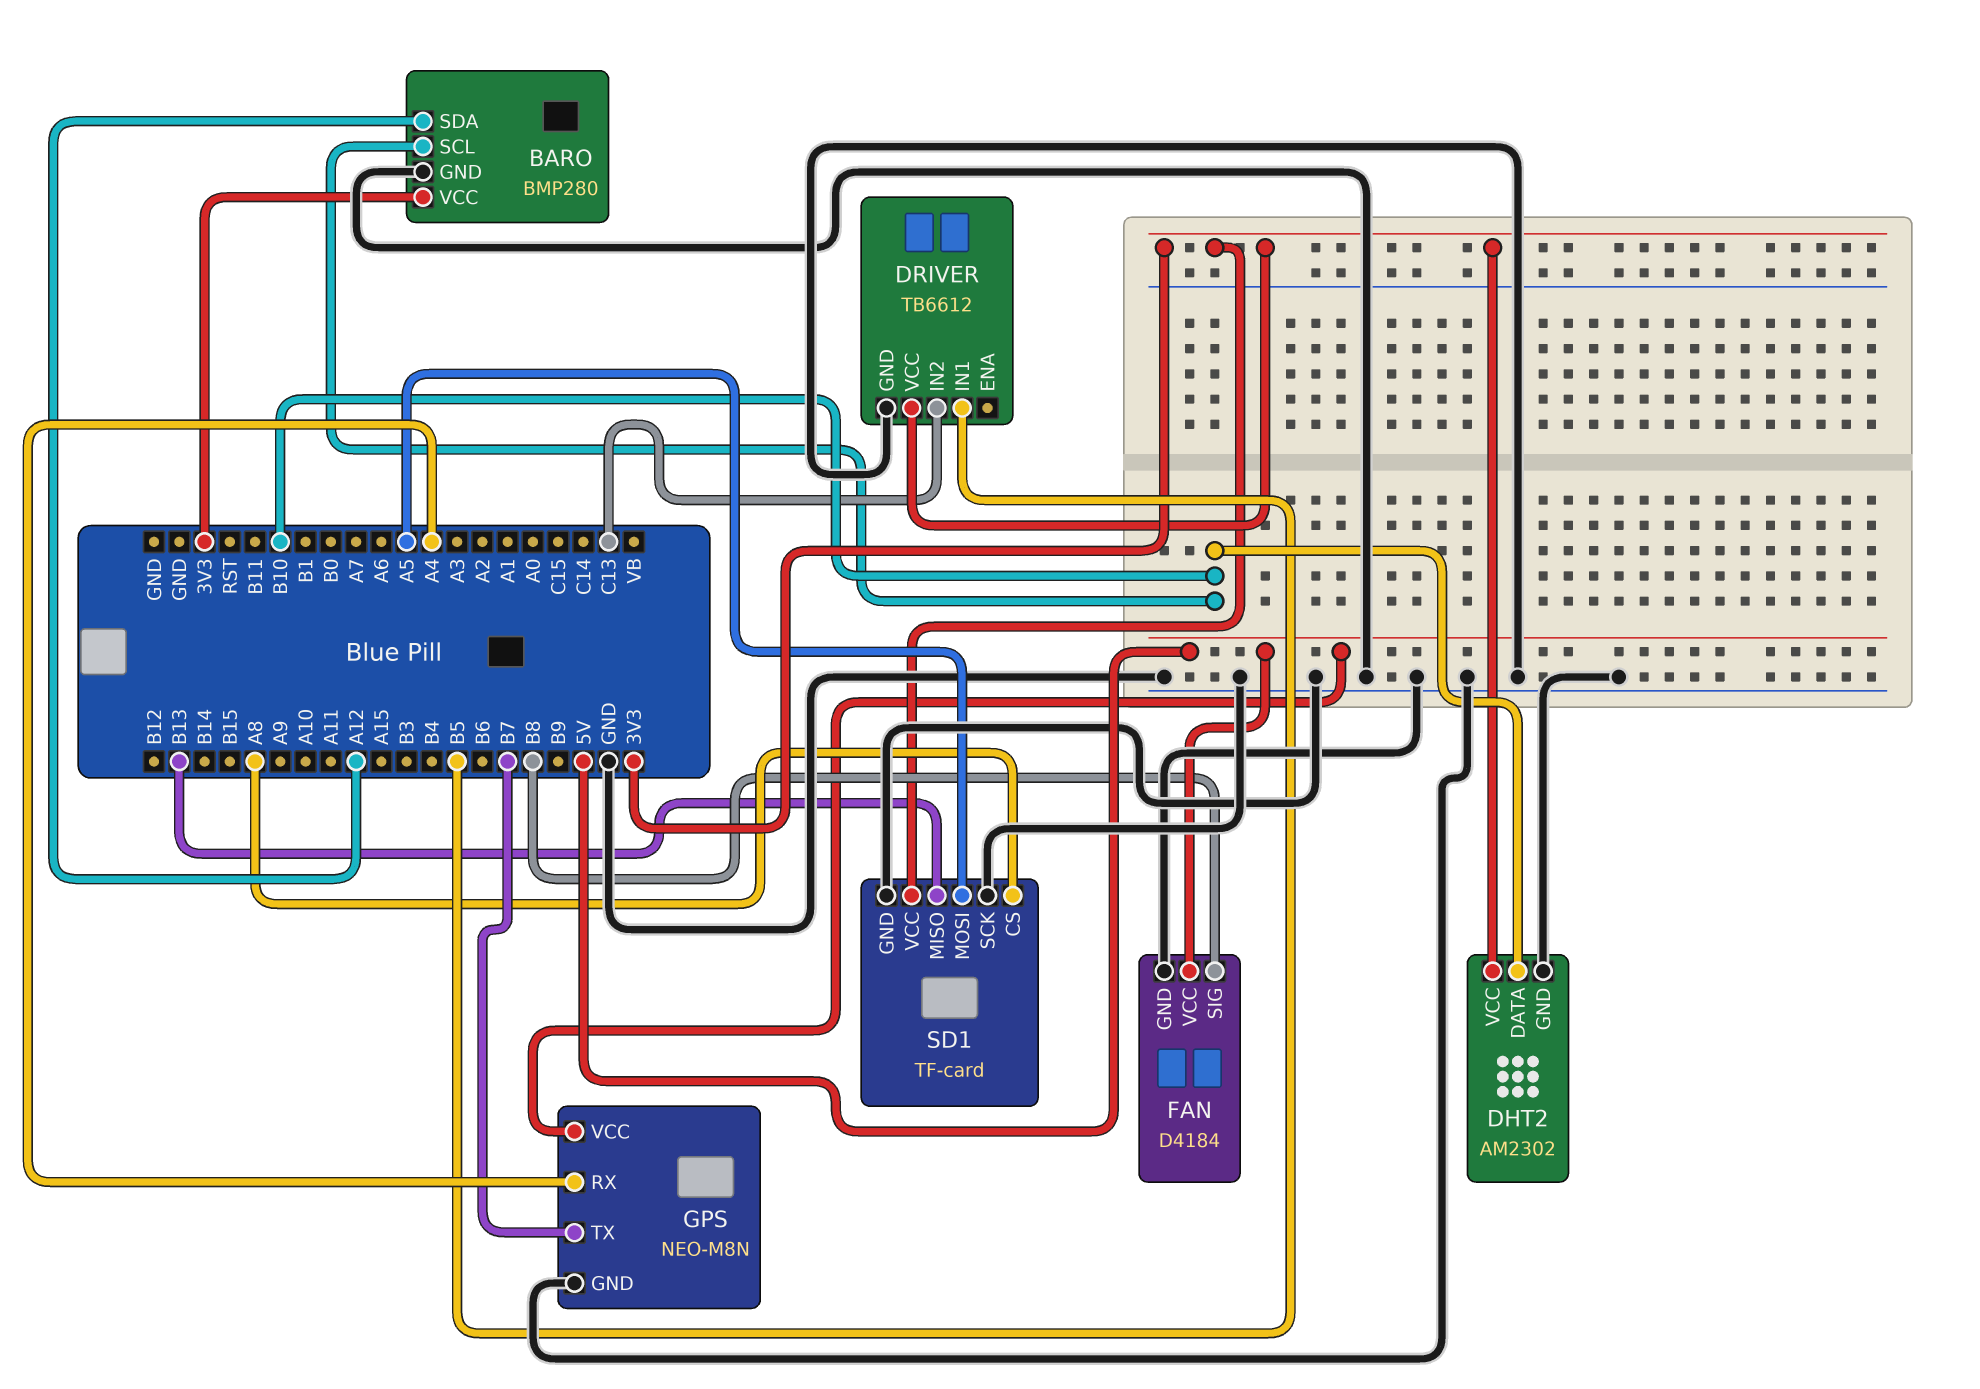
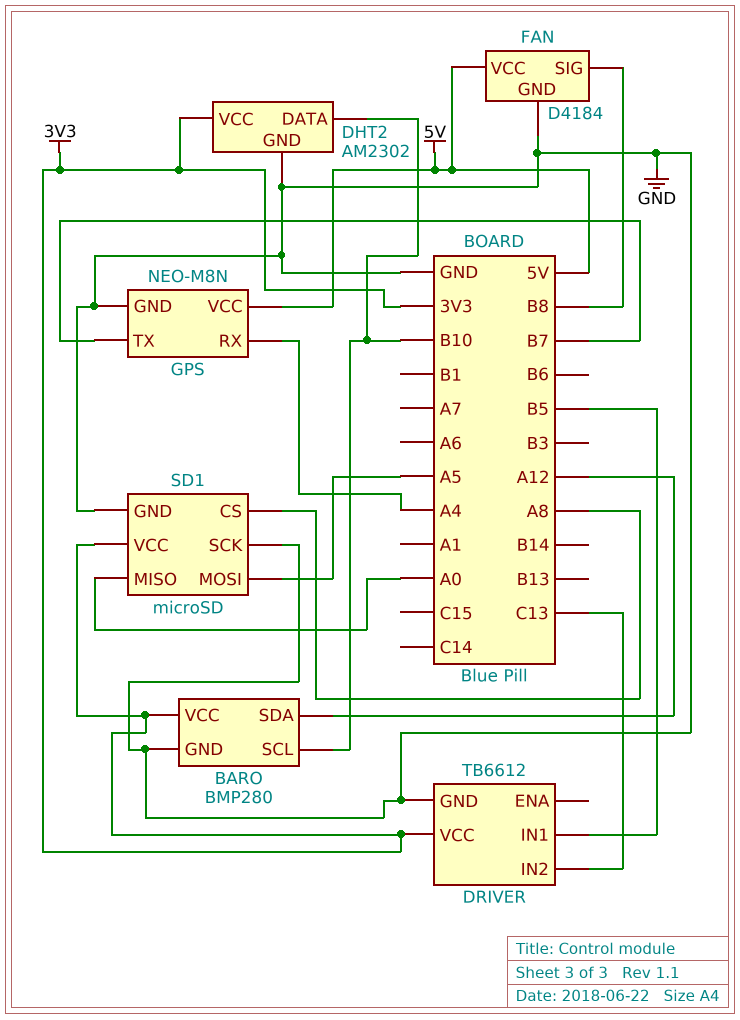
SD1: TF-card -> microSD
SD1 pin MISO: B13 -> A0

